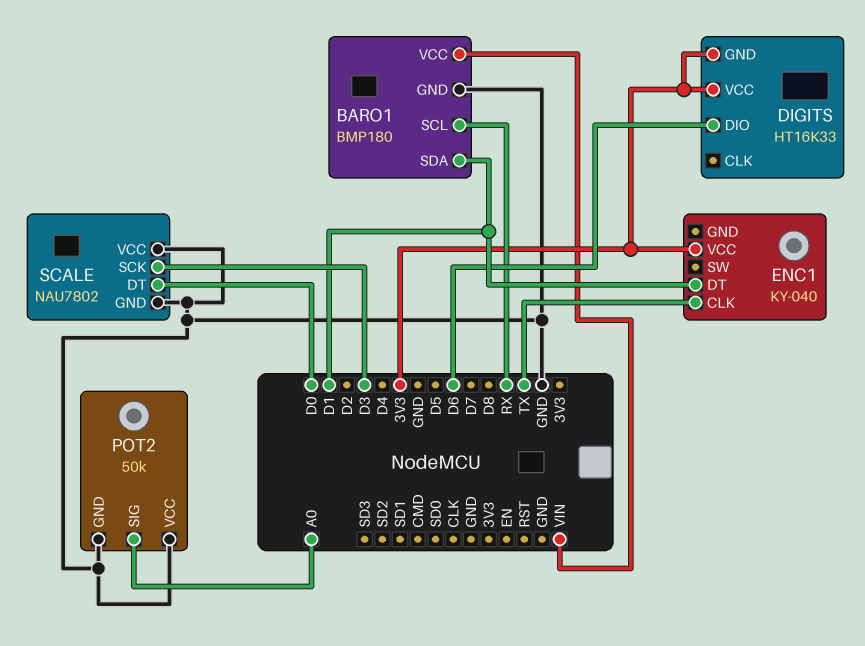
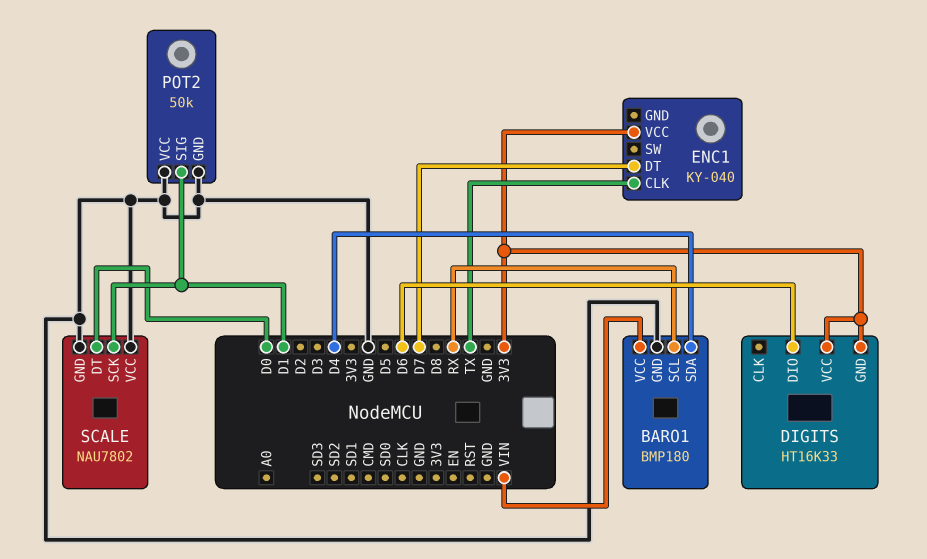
BARO1 pin SDA: D1 -> D4
ENC1 pin DT: D1 -> D7
POT2 pin SIG: A0 -> D1
SCALE pin SCK: D3 -> D1

